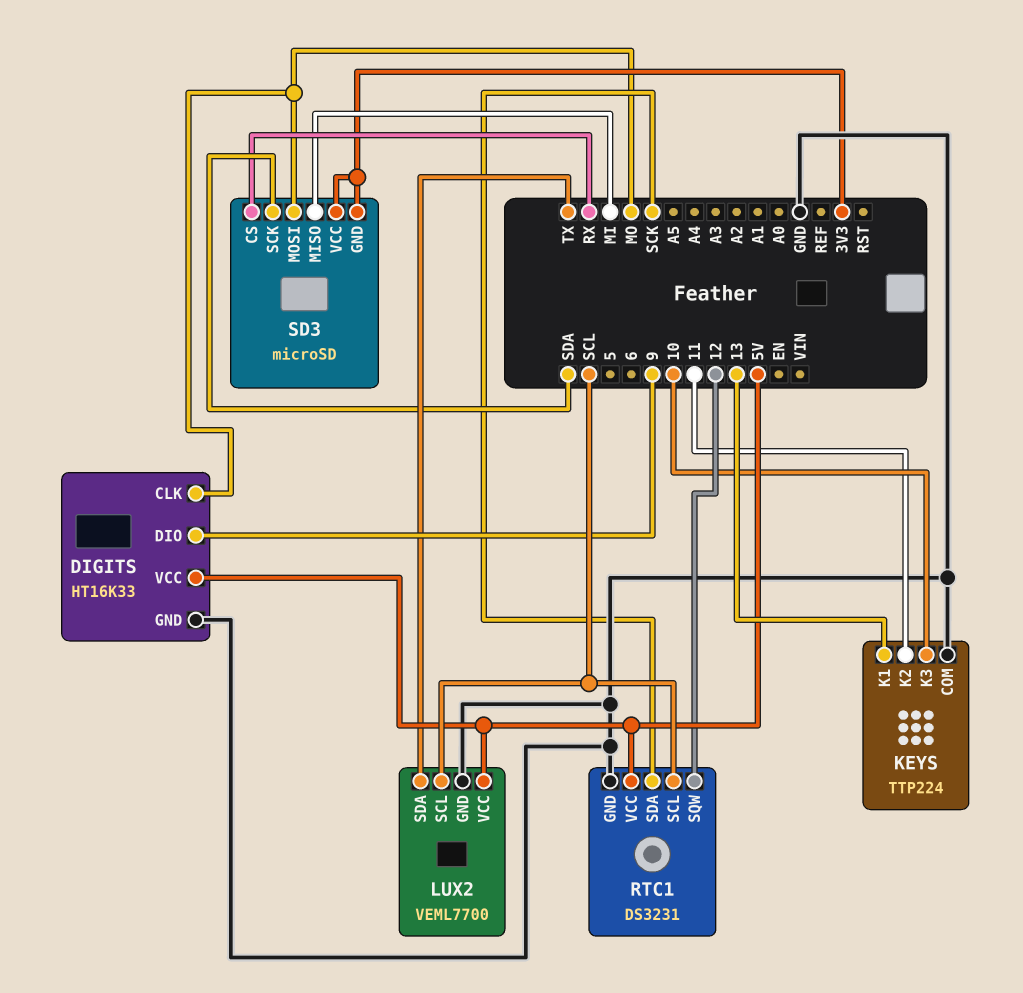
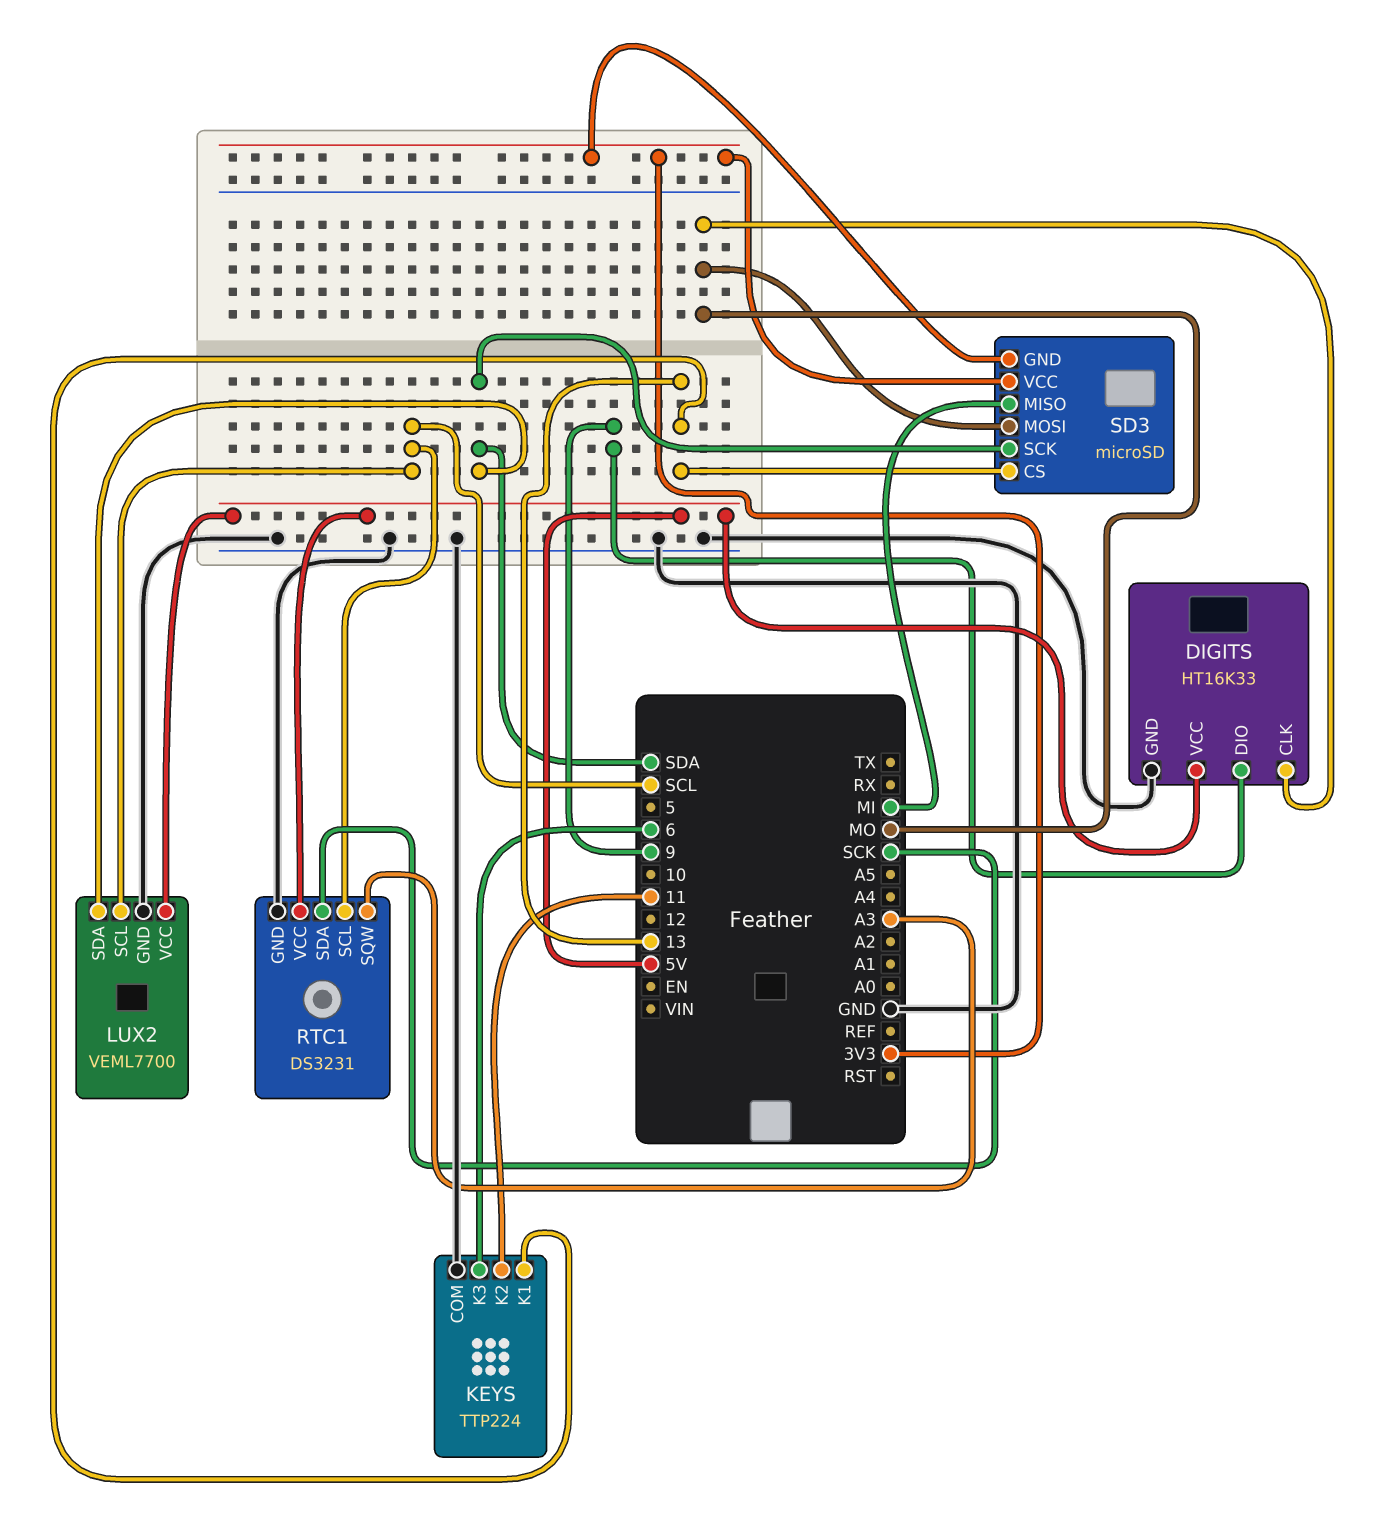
KEYS pin K3: 10 -> 6
LUX2 pin SDA: TX -> SDA
RTC1 pin SQW: 12 -> A3
SD3 pin CS: RX -> 13

